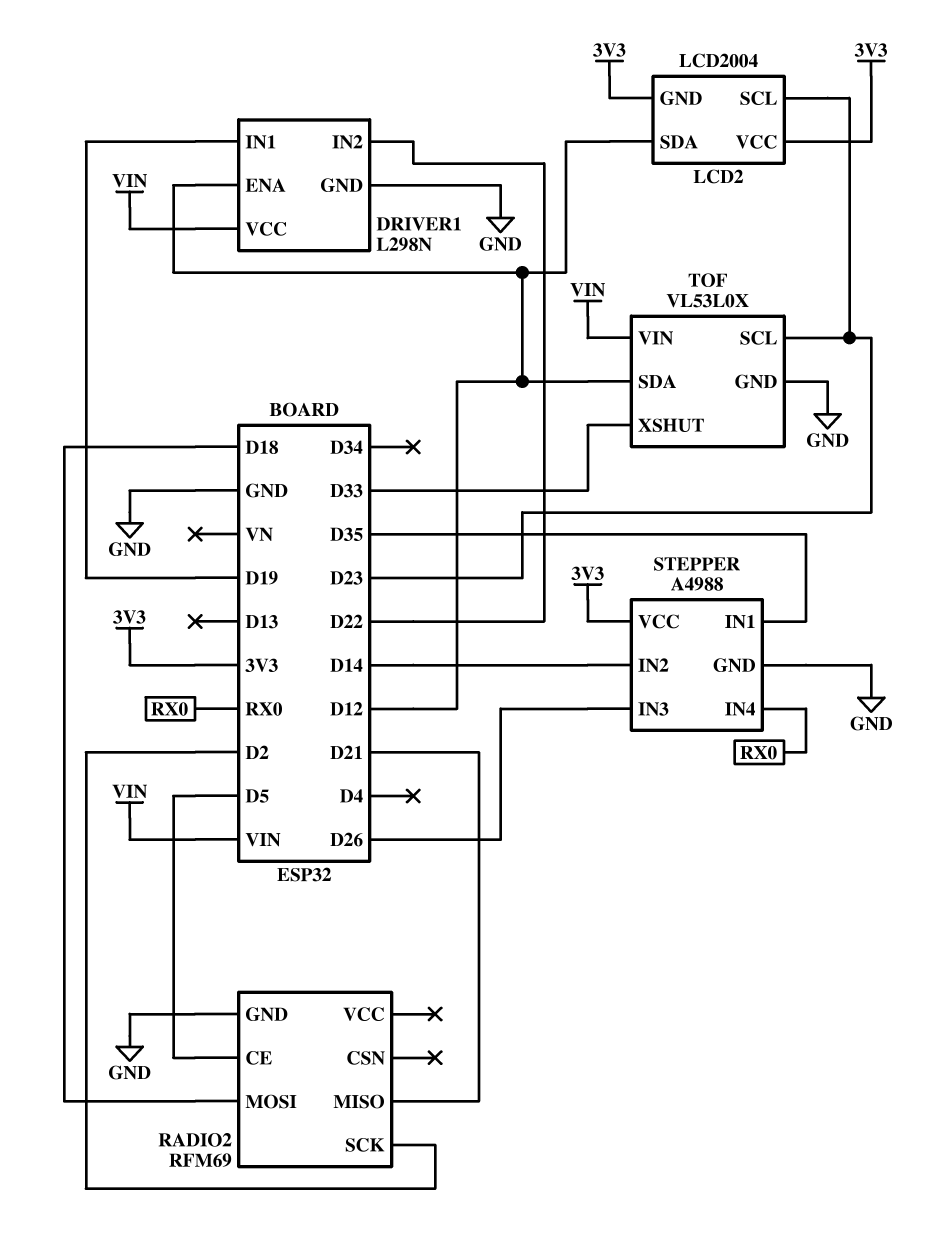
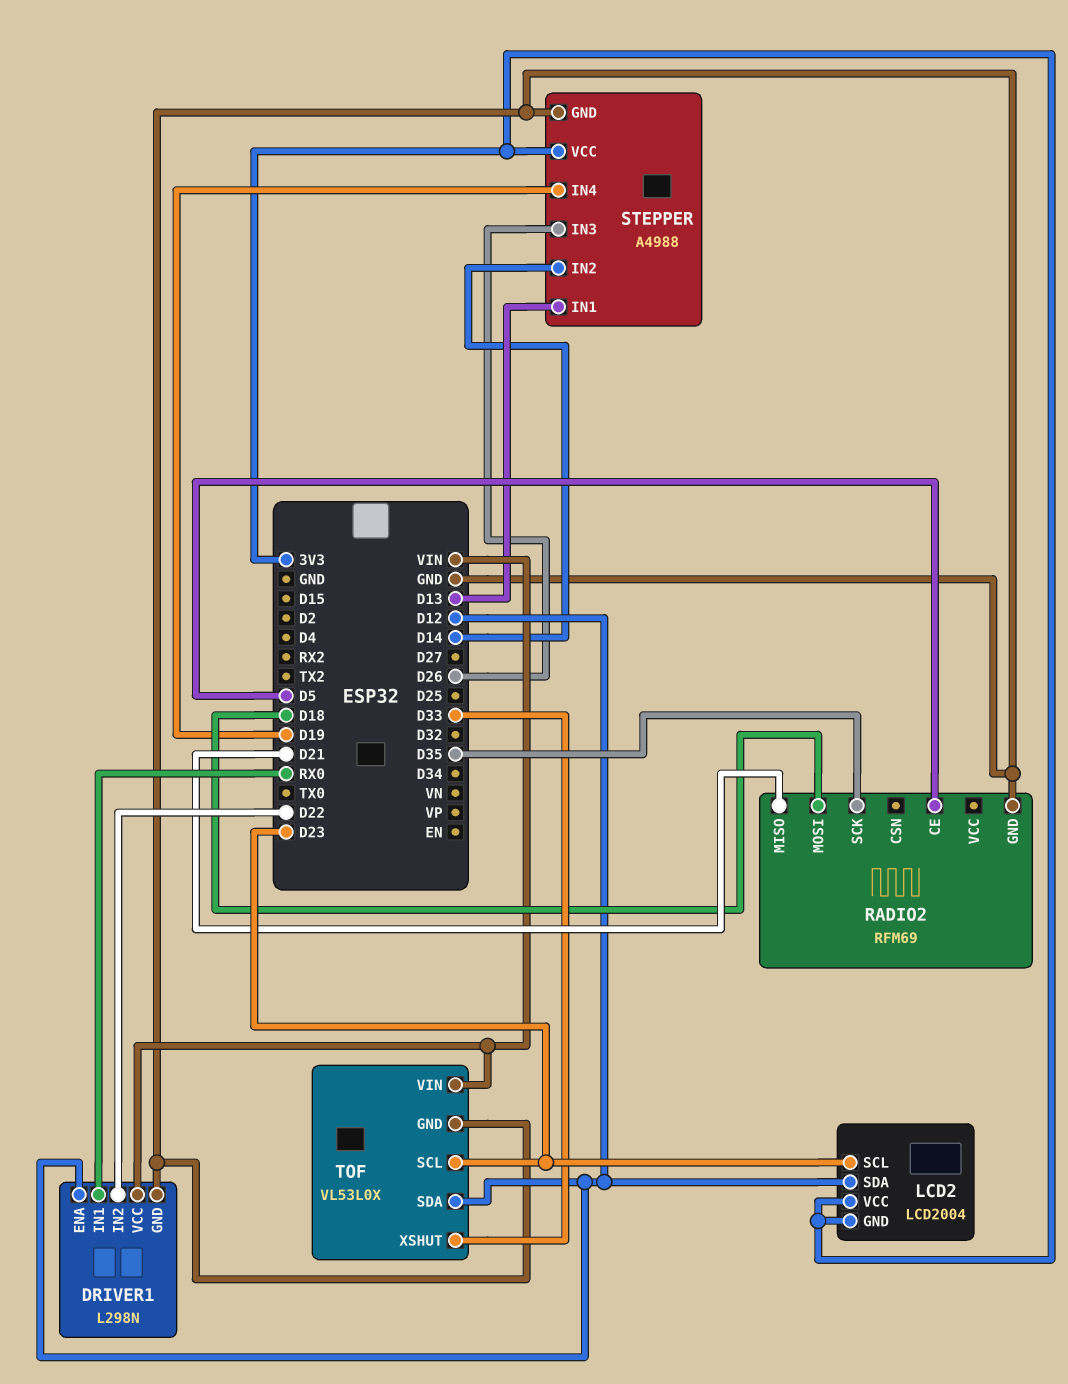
DRIVER1 pin IN1: D19 -> RX0
RADIO2 pin SCK: D2 -> D35
STEPPER pin IN1: D35 -> D13
STEPPER pin IN4: RX0 -> D19

